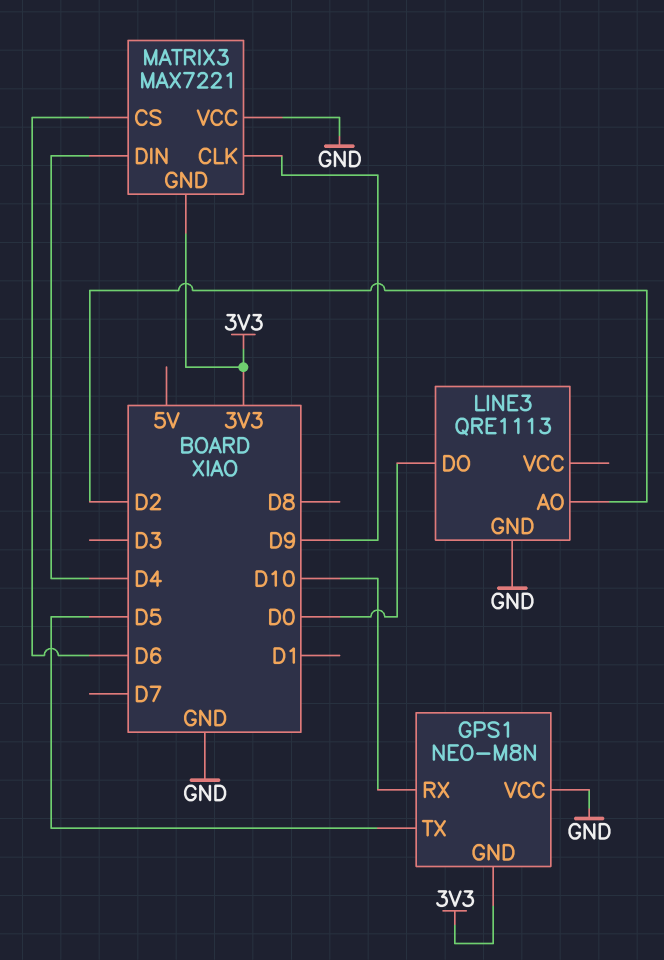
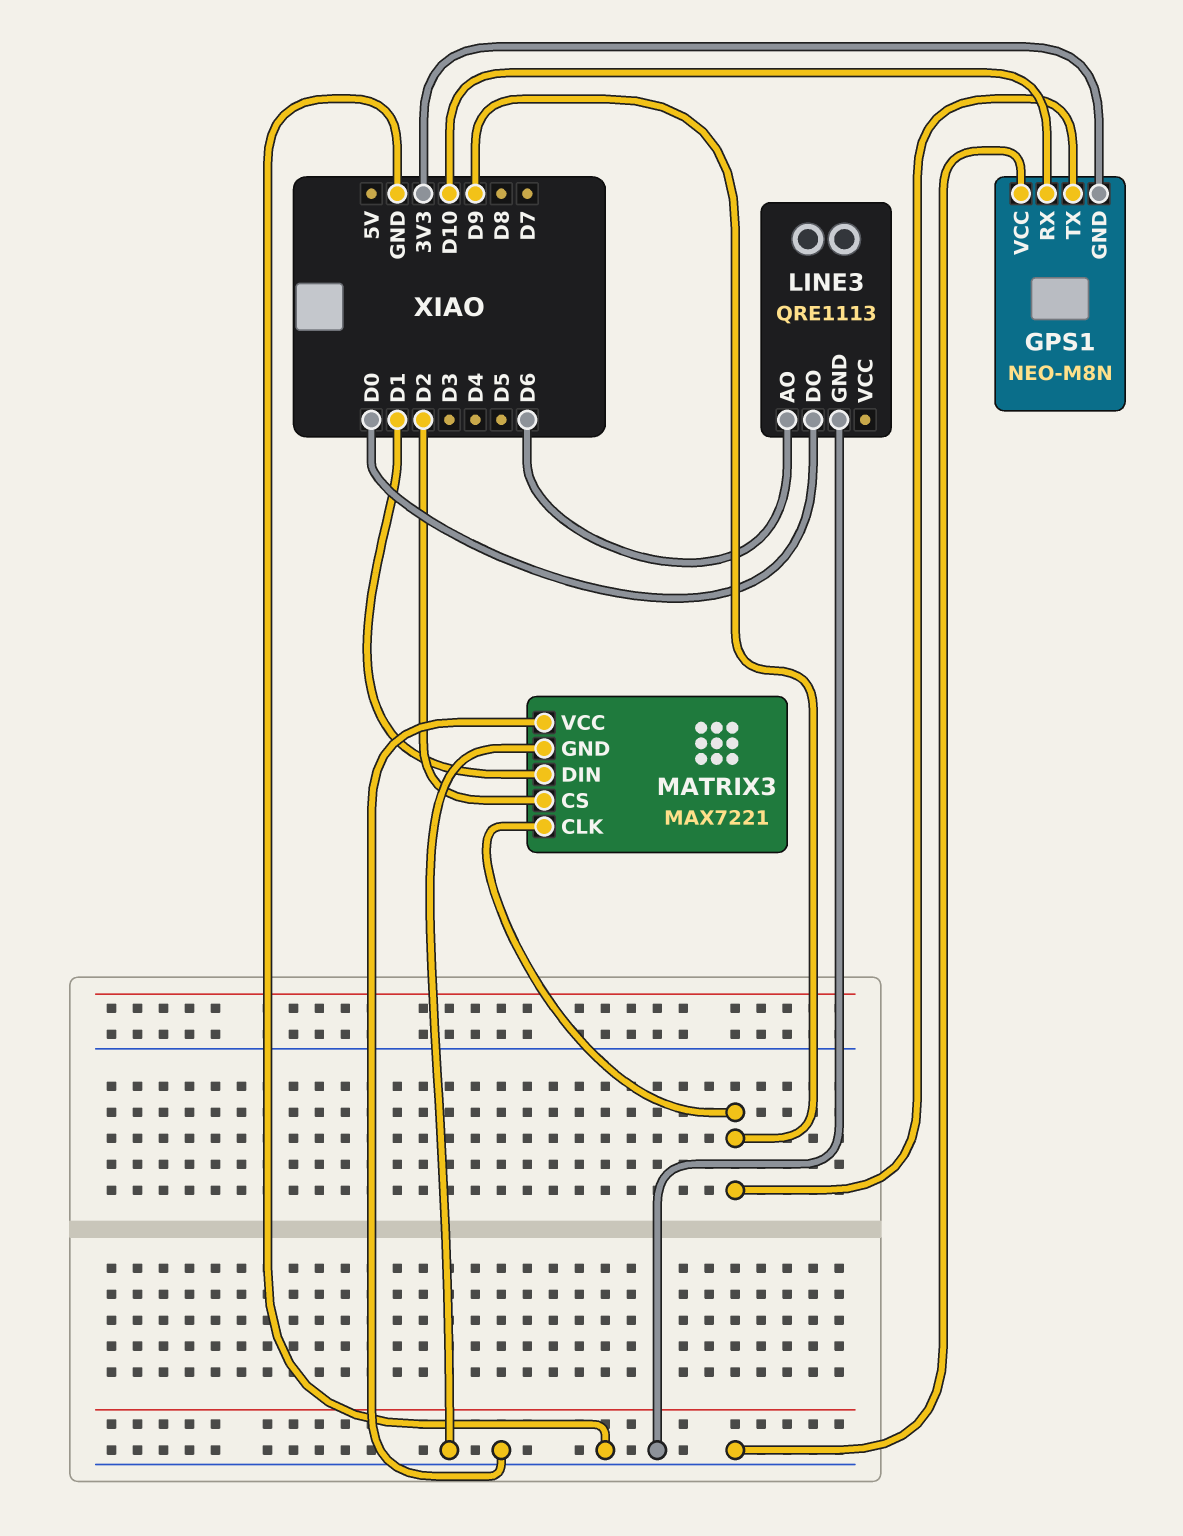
GPS1 pin TX: D5 -> D9
LINE3 pin AO: D2 -> D6
MATRIX3 pin CS: D6 -> D2
MATRIX3 pin DIN: D4 -> D1
MATRIX3 pin GND: 3V3 -> GND

